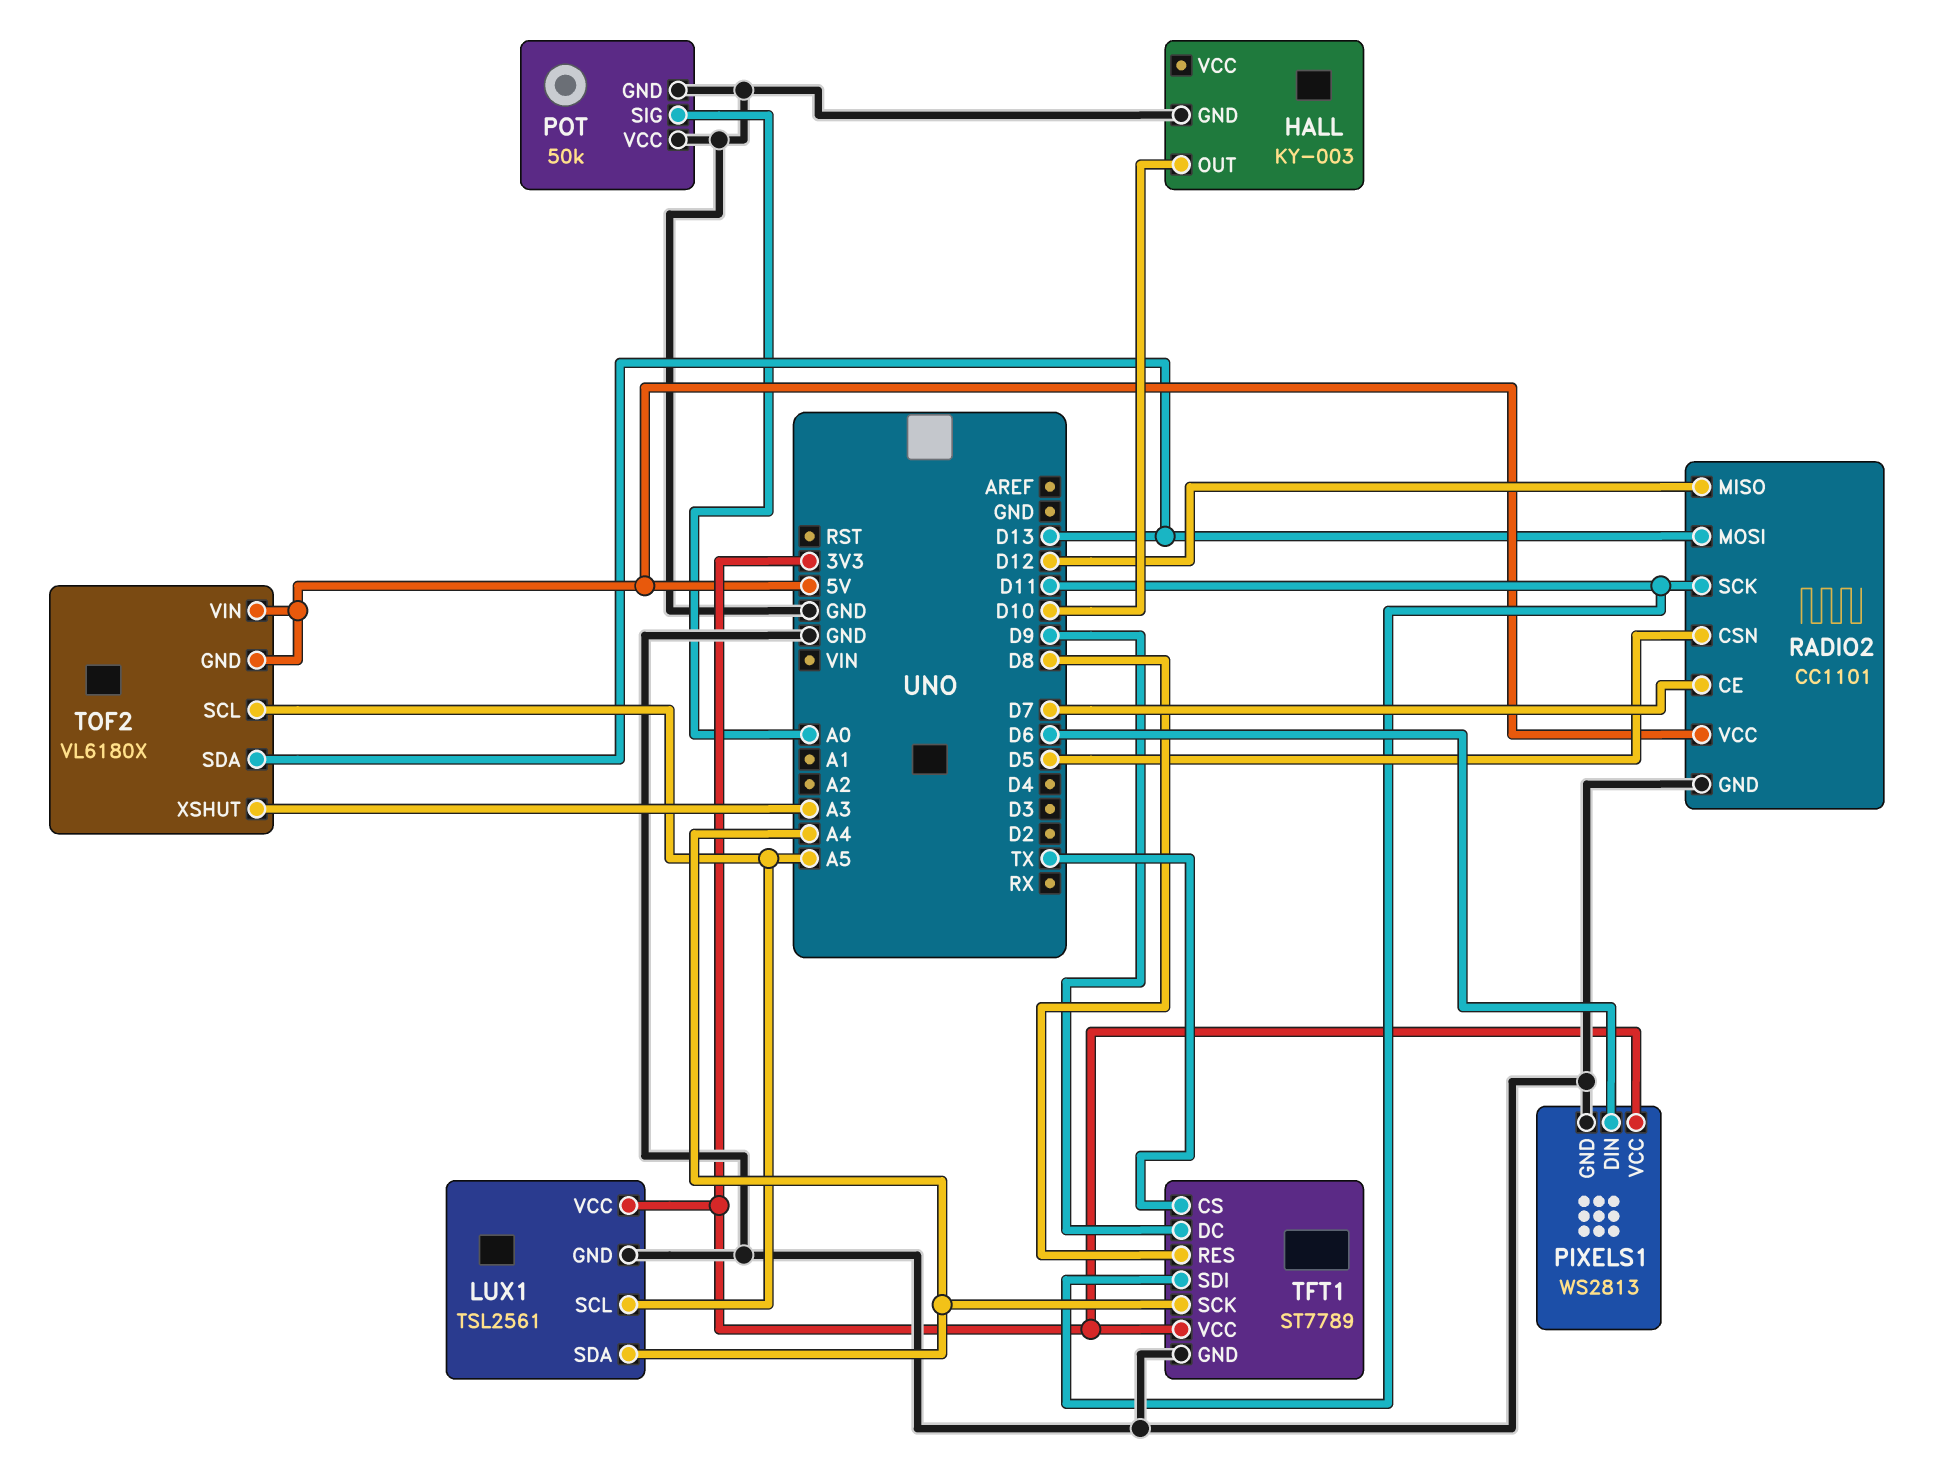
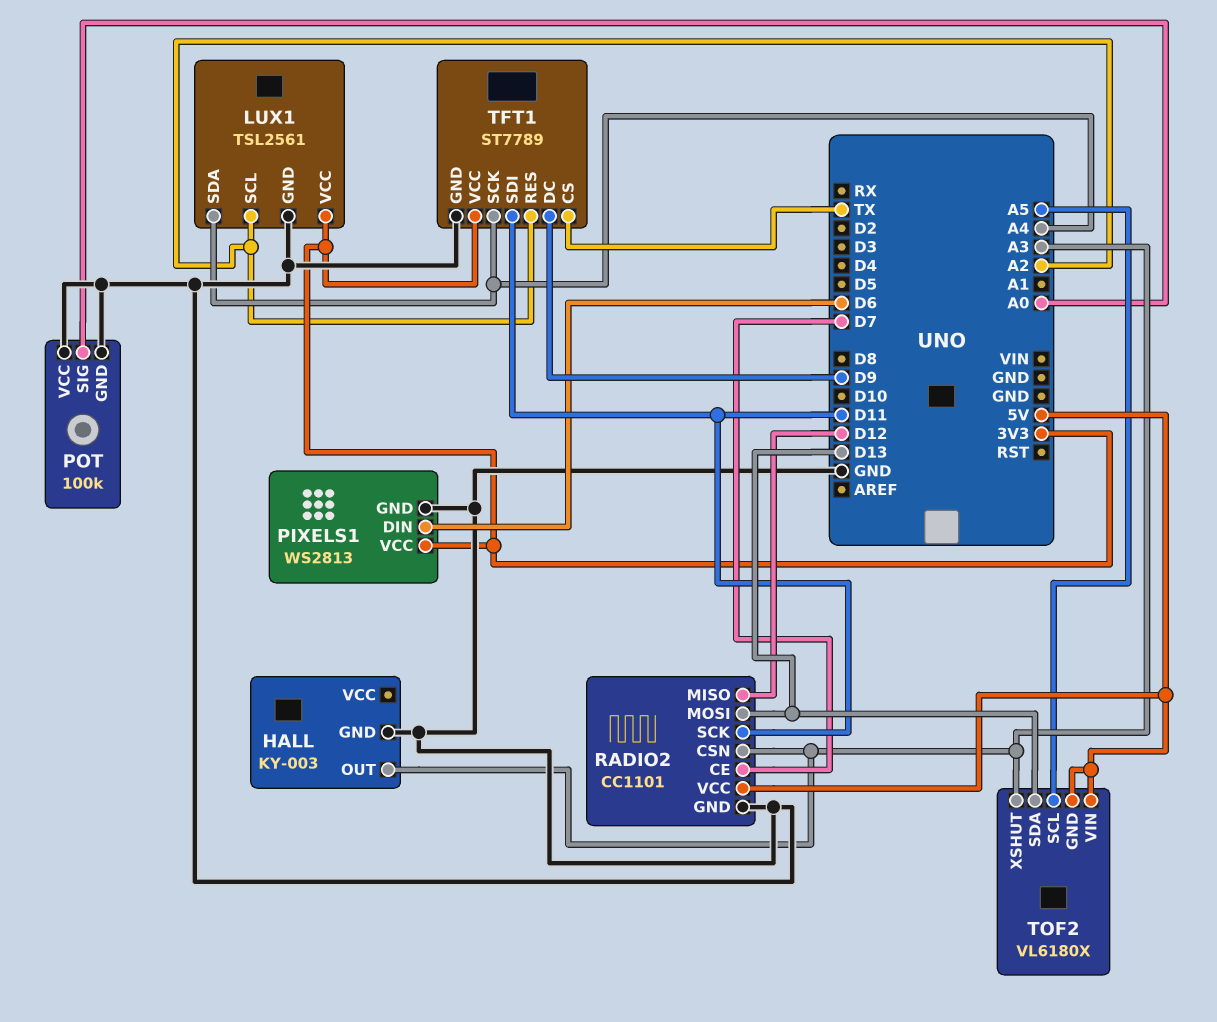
HALL pin OUT: D10 -> A3
LUX1 pin SCL: A5 -> A2
POT: 50k -> 100k
RADIO2 pin CSN: D5 -> A3
TFT1 pin RES: D8 -> A2

